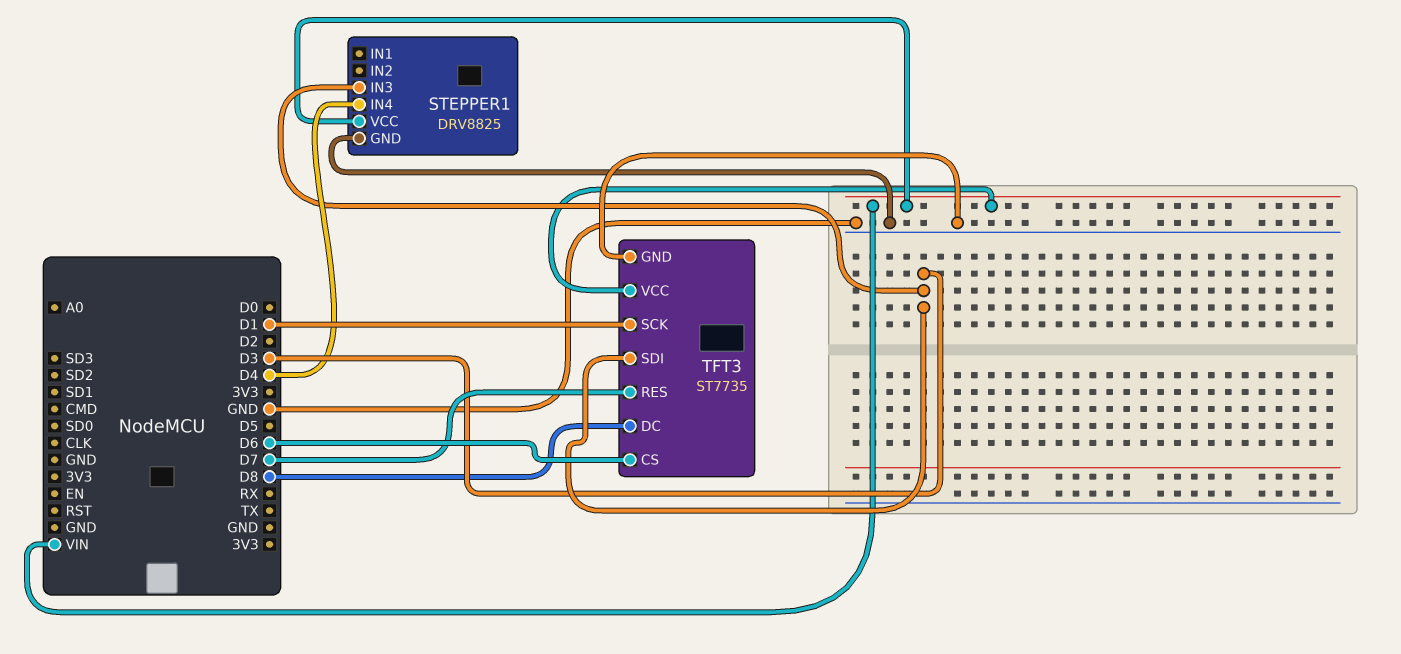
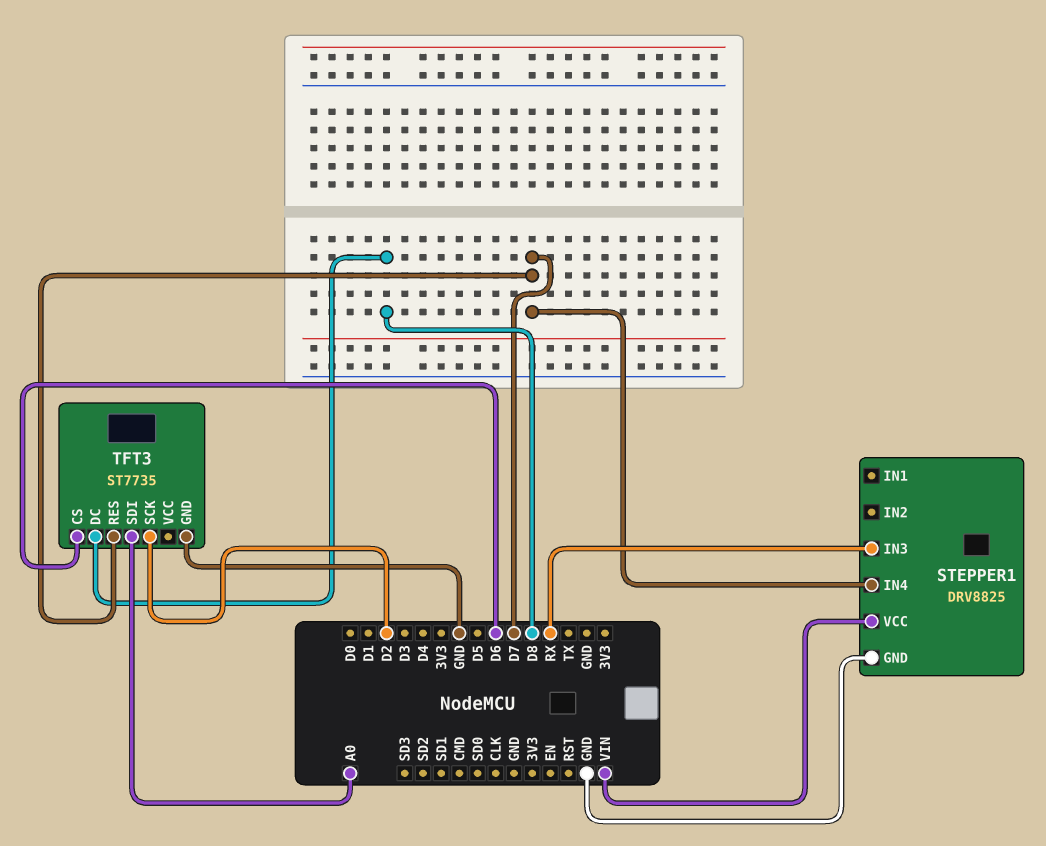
STEPPER1 pin IN3: D3 -> RX
STEPPER1 pin IN4: D4 -> D7
TFT3 pin SCK: D1 -> D2
TFT3 pin SDI: D3 -> A0
TFT3 pin VCC: VIN -> none

